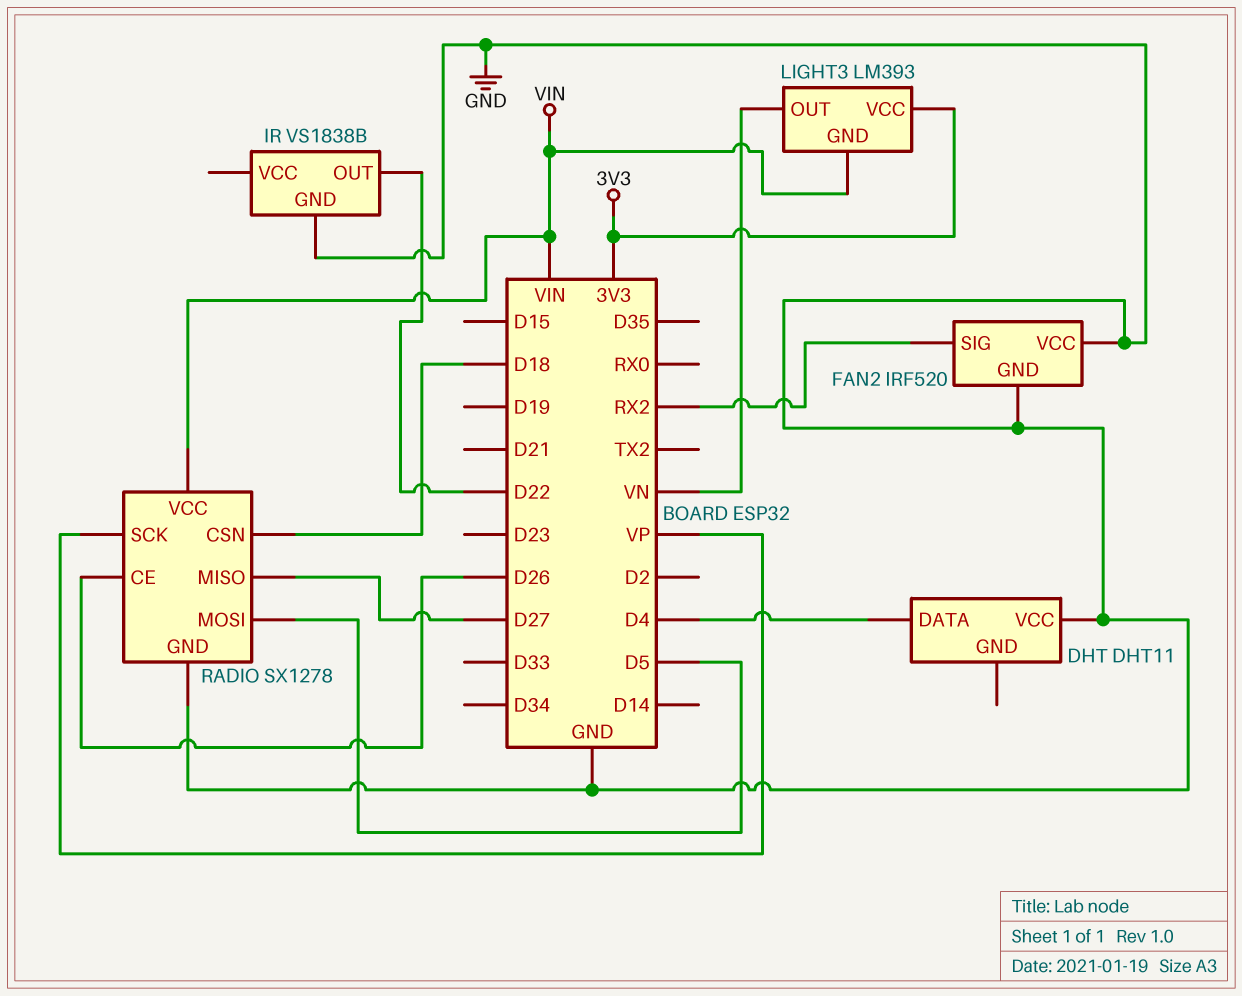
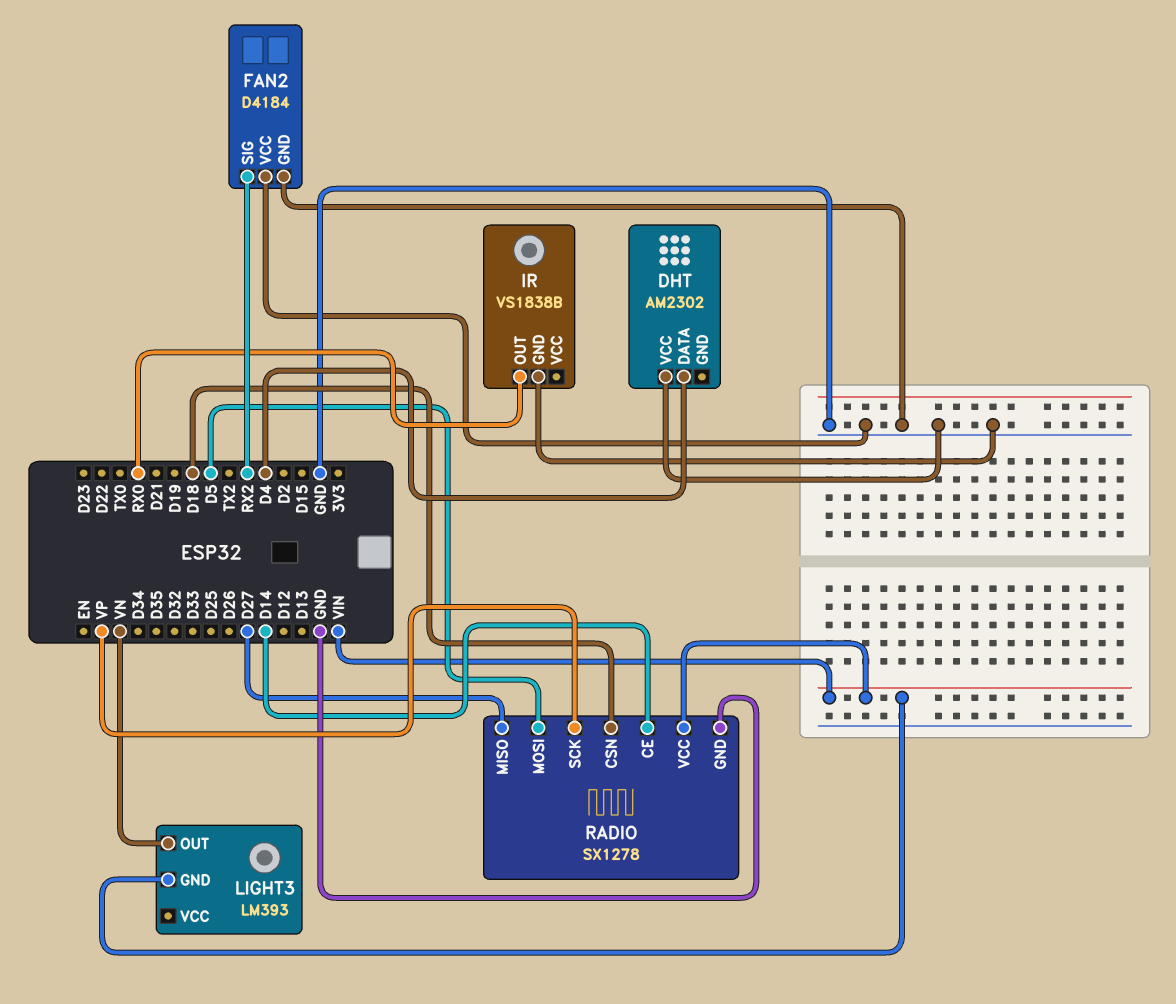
DHT: DHT11 -> AM2302
FAN2: IRF520 -> D4184
IR pin OUT: D22 -> RX0
LIGHT3 pin VCC: 3V3 -> none
RADIO pin CE: D26 -> D14

